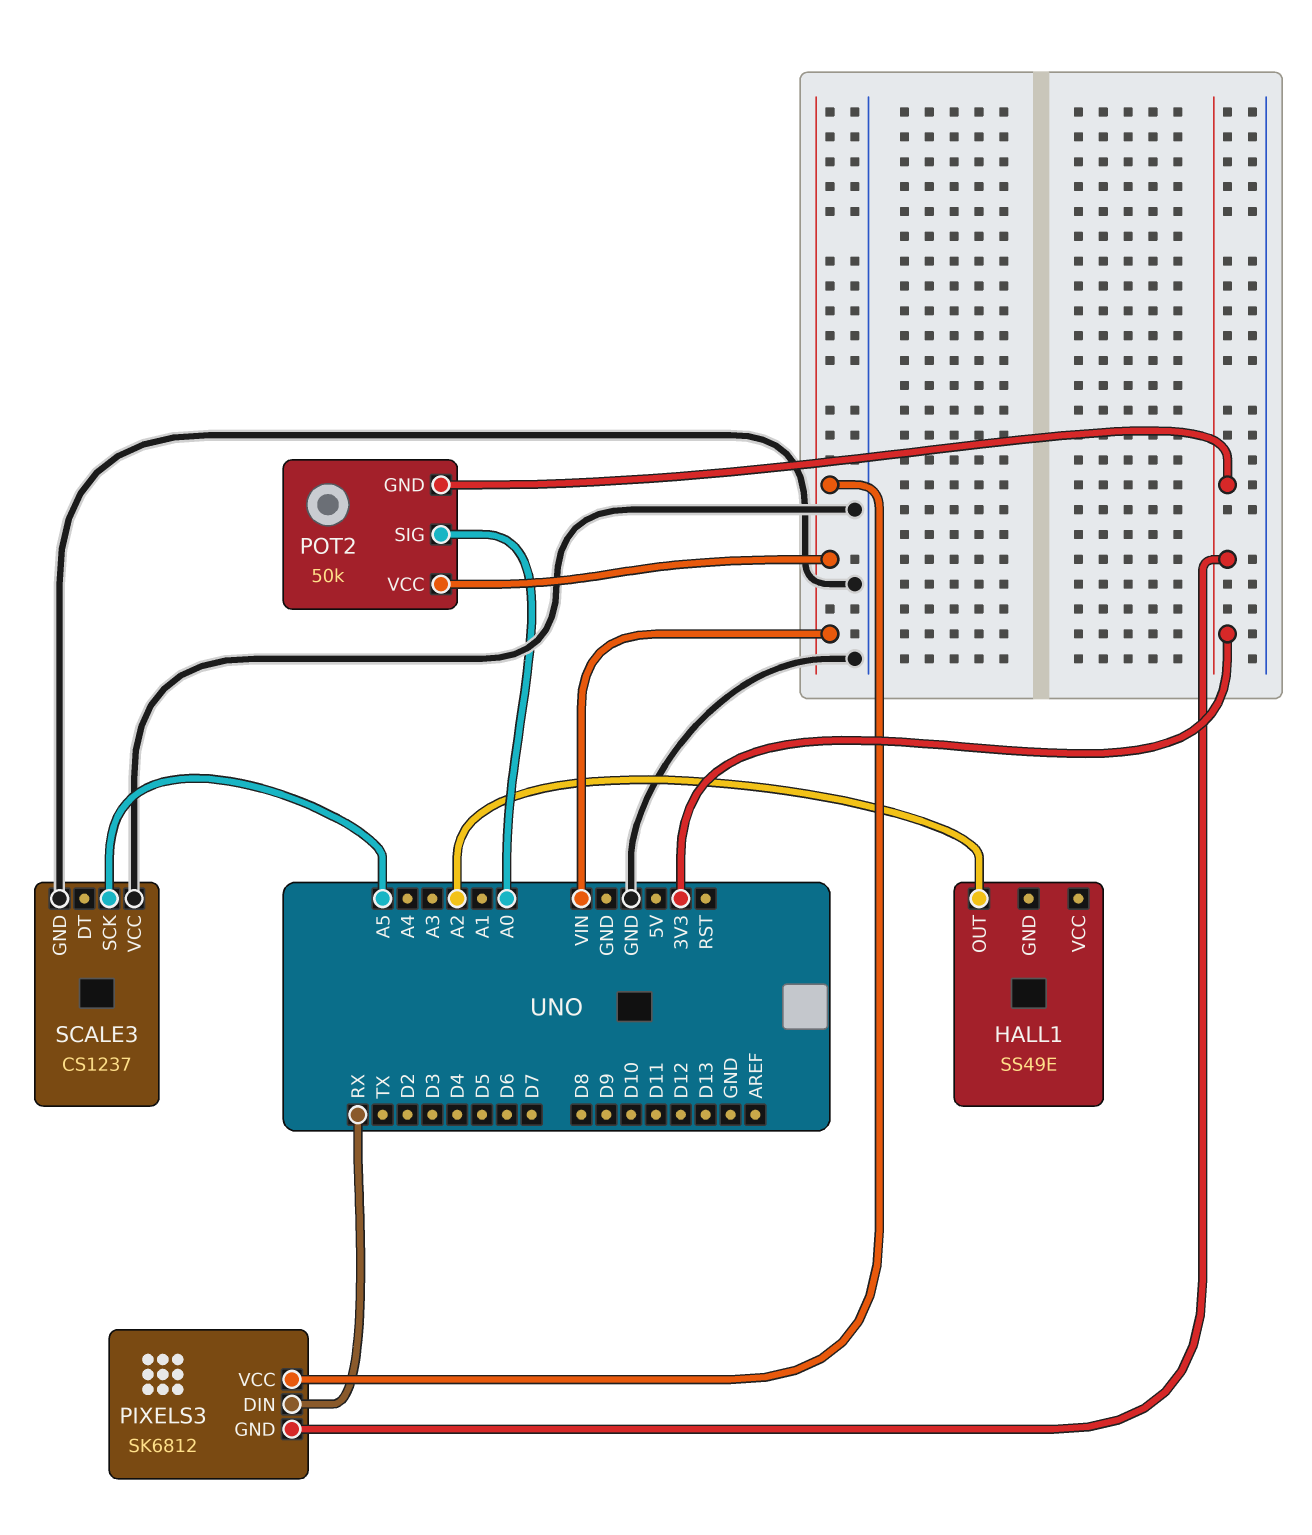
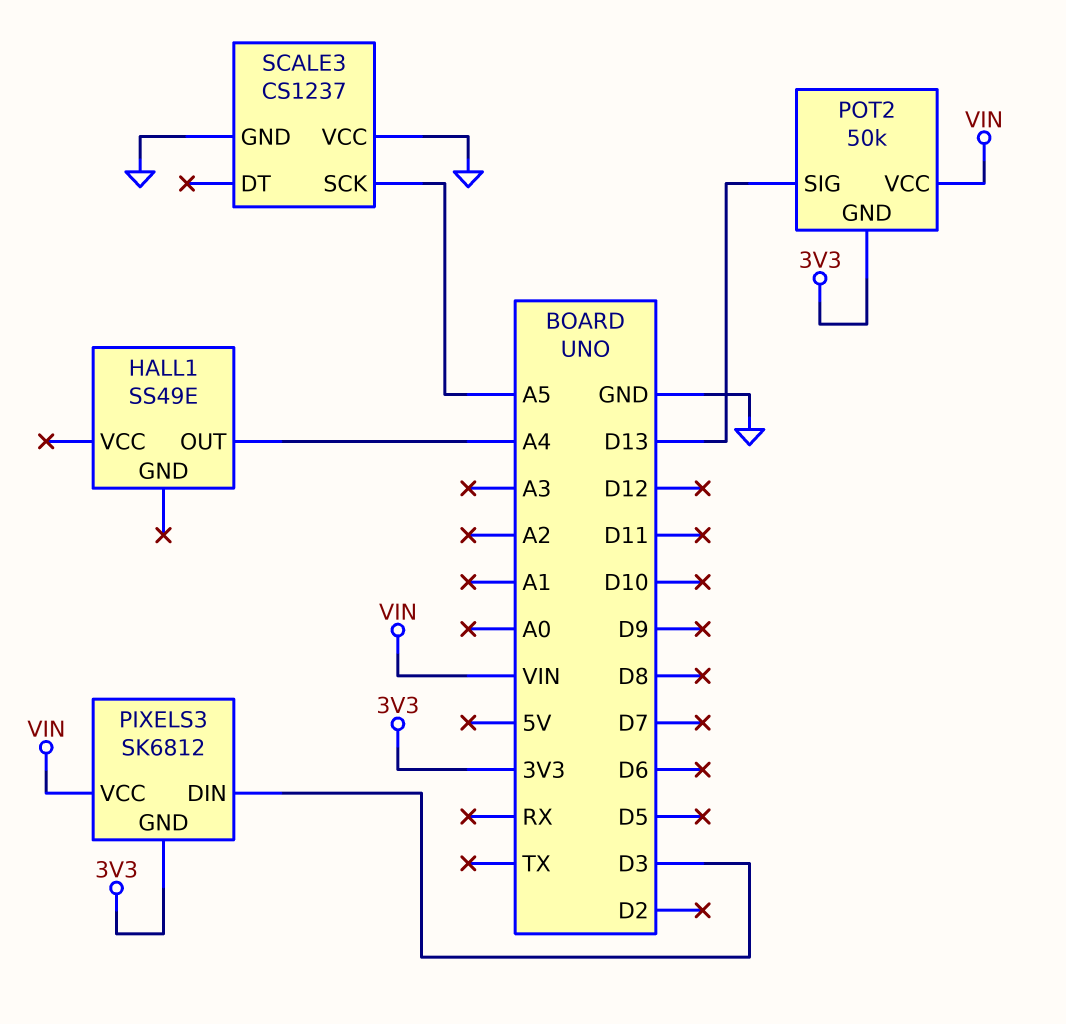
HALL1 pin OUT: A2 -> A4
PIXELS3 pin DIN: RX -> D3
POT2 pin SIG: A0 -> D13

